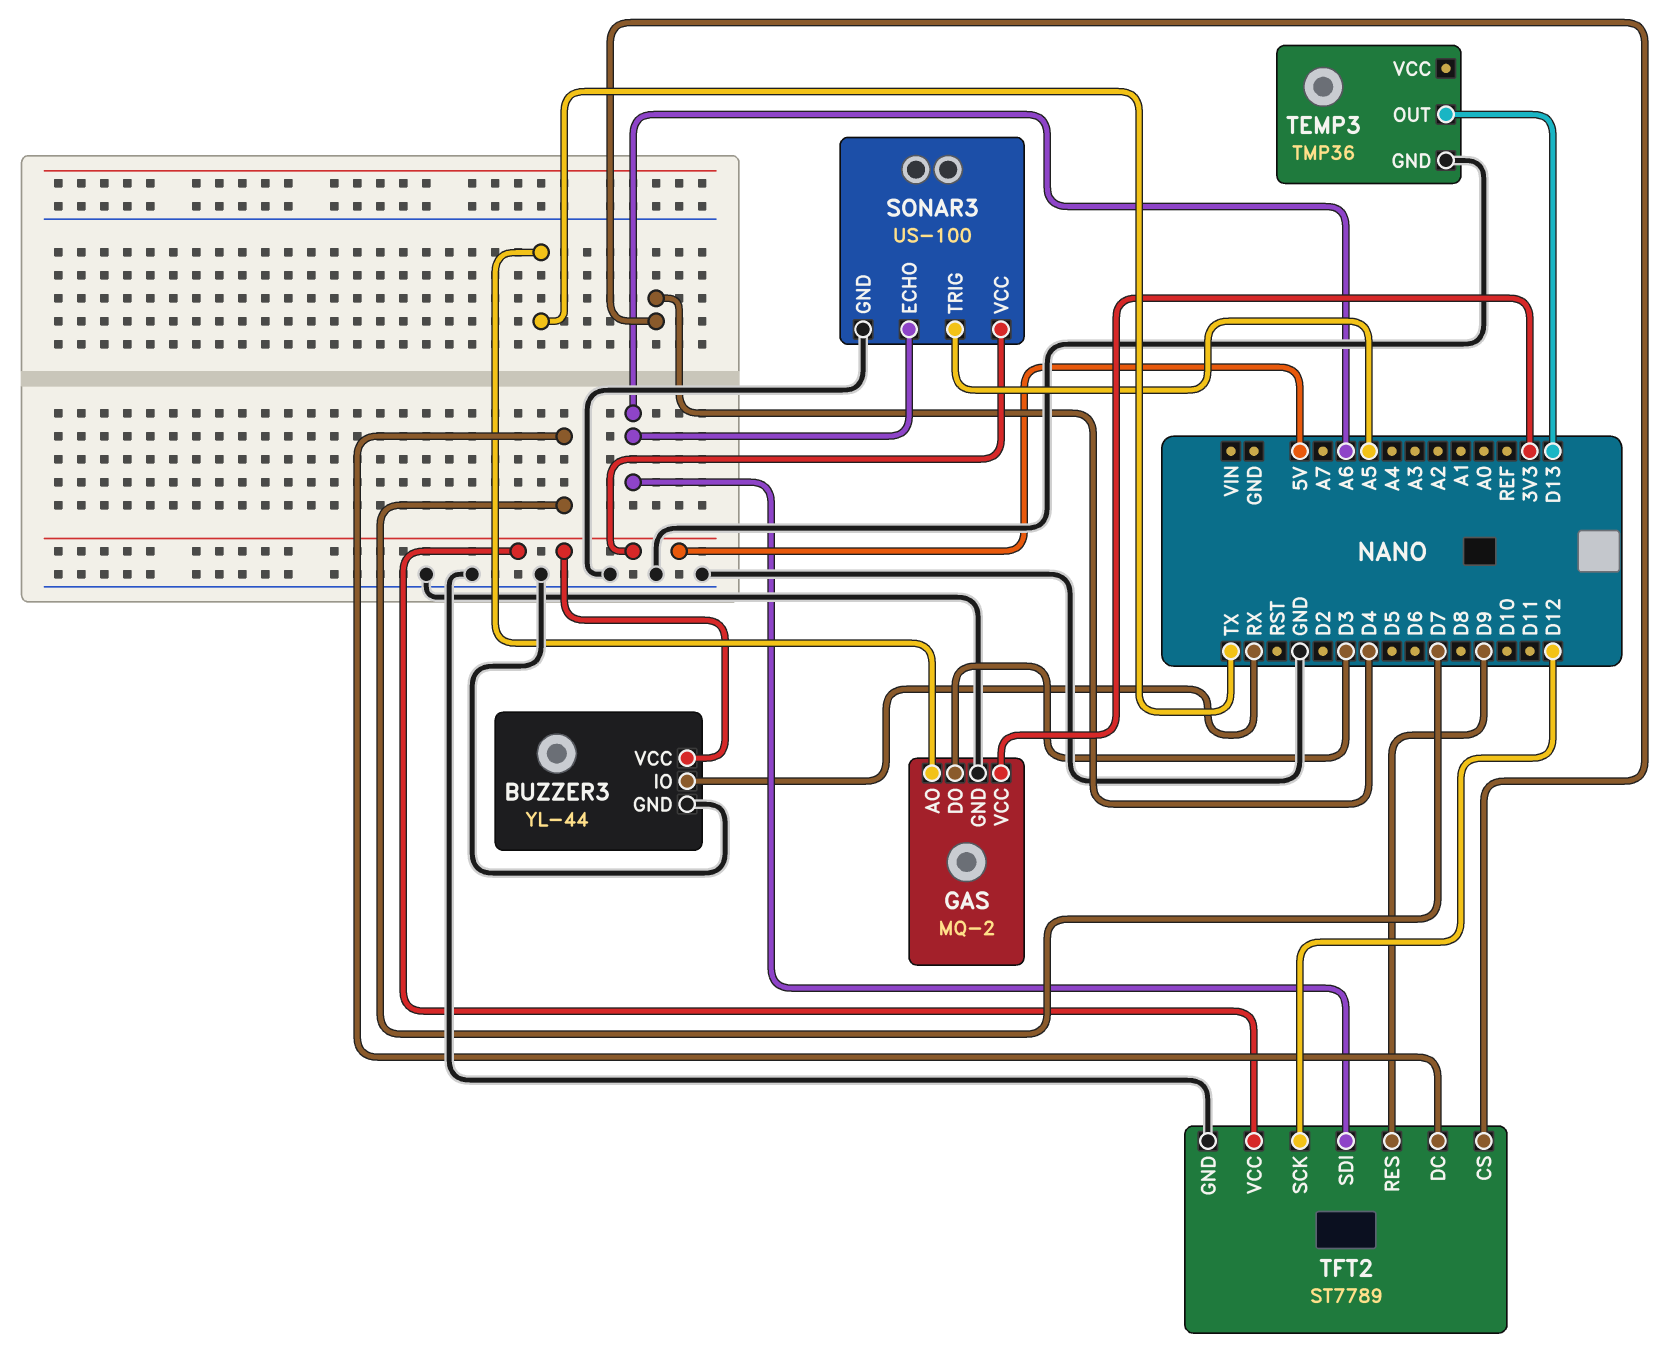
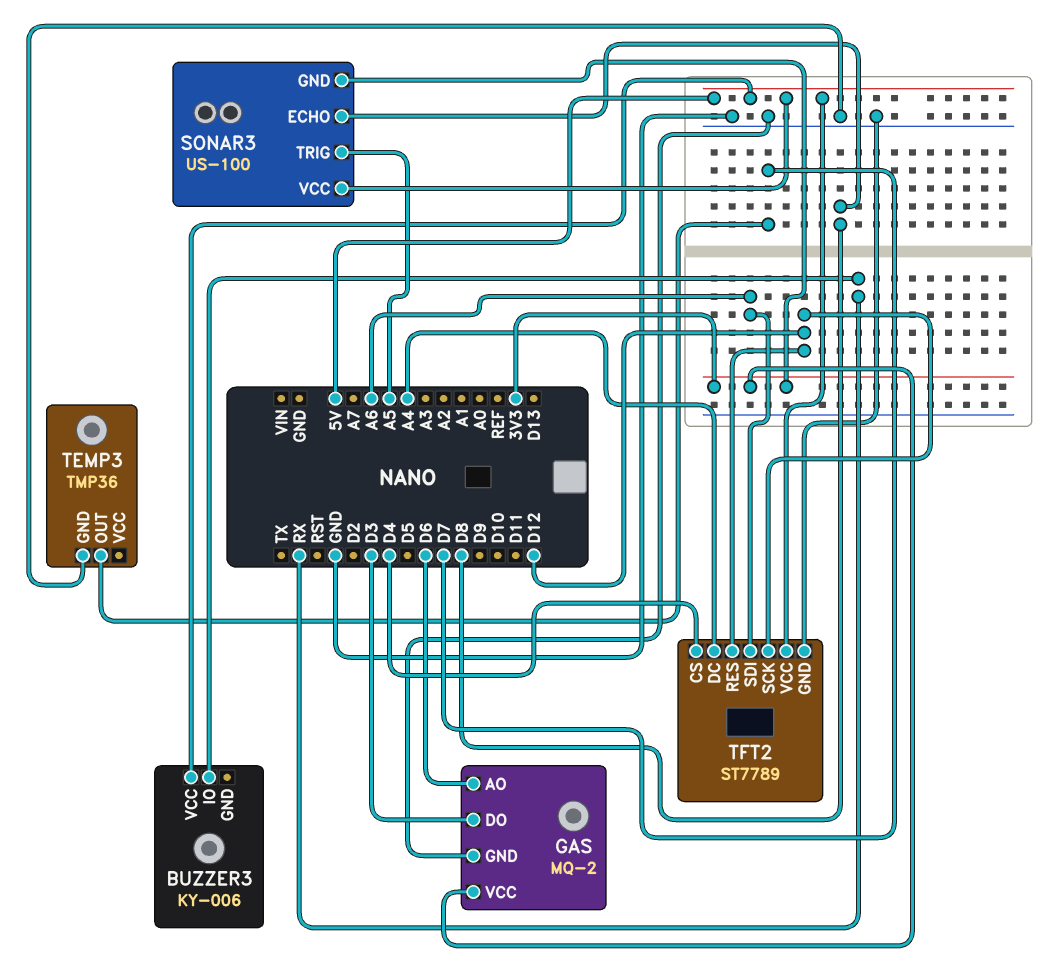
BUZZER3: YL-44 -> KY-006
BUZZER3 pin GND: GND -> none
GAS pin AO: TX -> D6
SONAR3 pin ECHO: A6 -> D8
SONAR3 pin GND: GND -> 3V3
TEMP3 pin OUT: D13 -> D7
TFT2 pin DC: D7 -> A4
TFT2 pin RES: D9 -> D12

